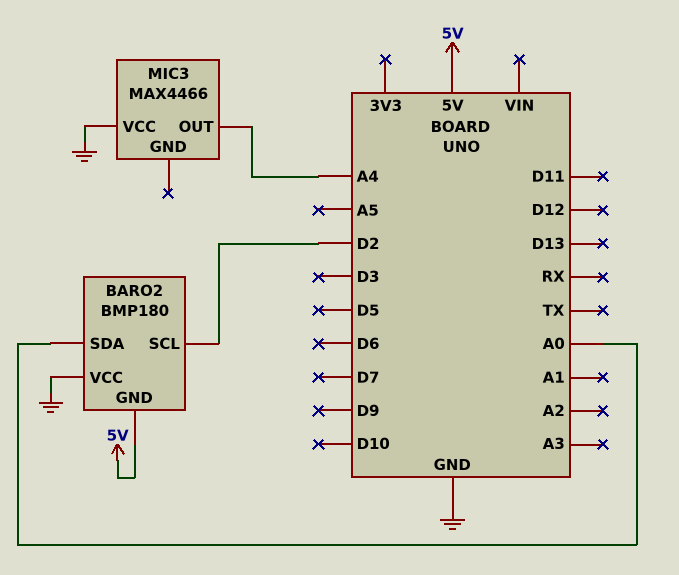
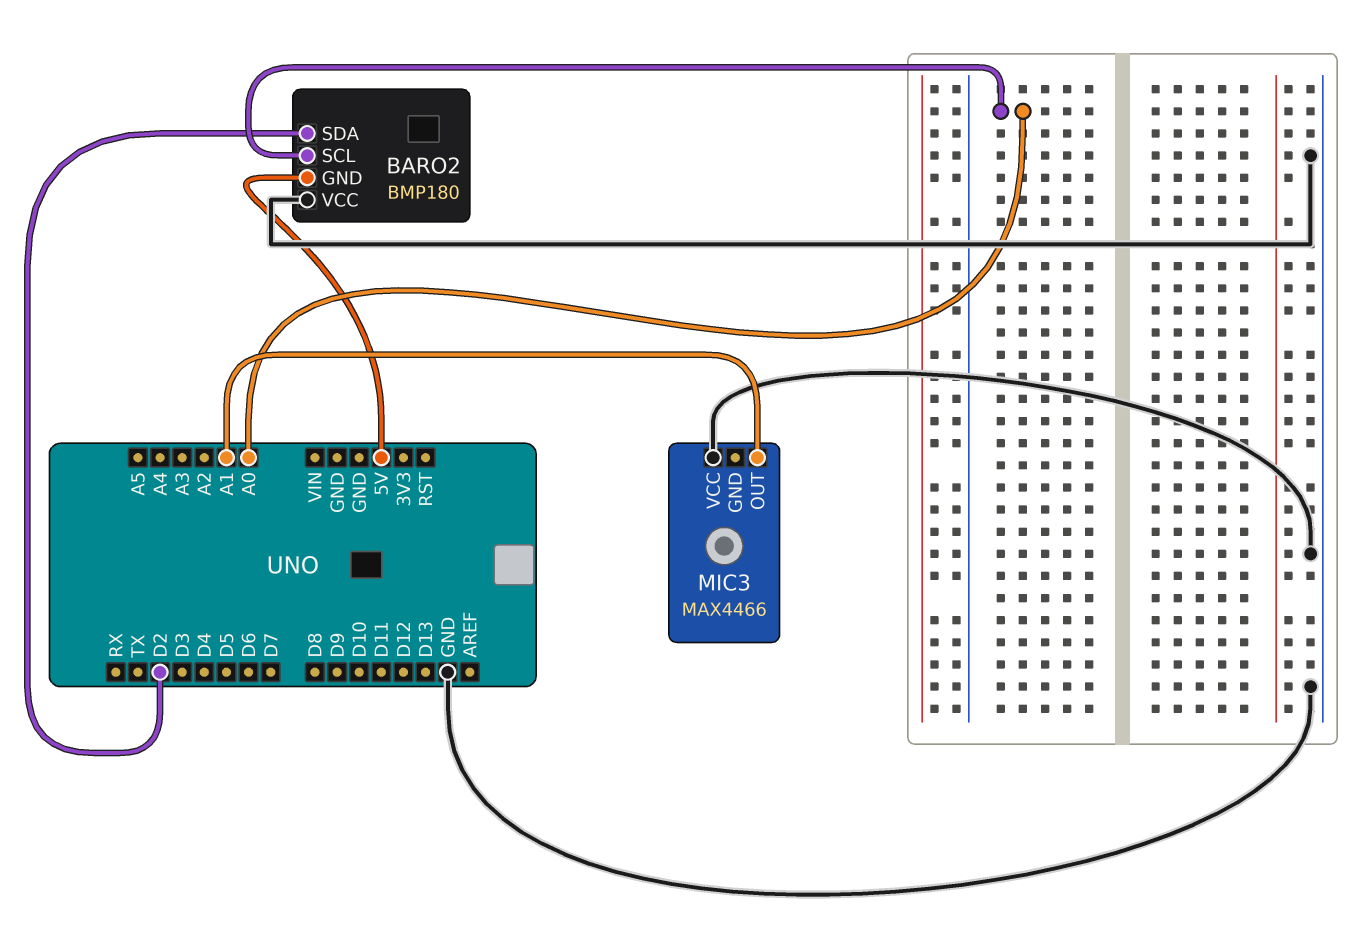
BARO2 pin SCL: D2 -> A0
BARO2 pin SDA: A0 -> D2
MIC3 pin OUT: A4 -> A1

